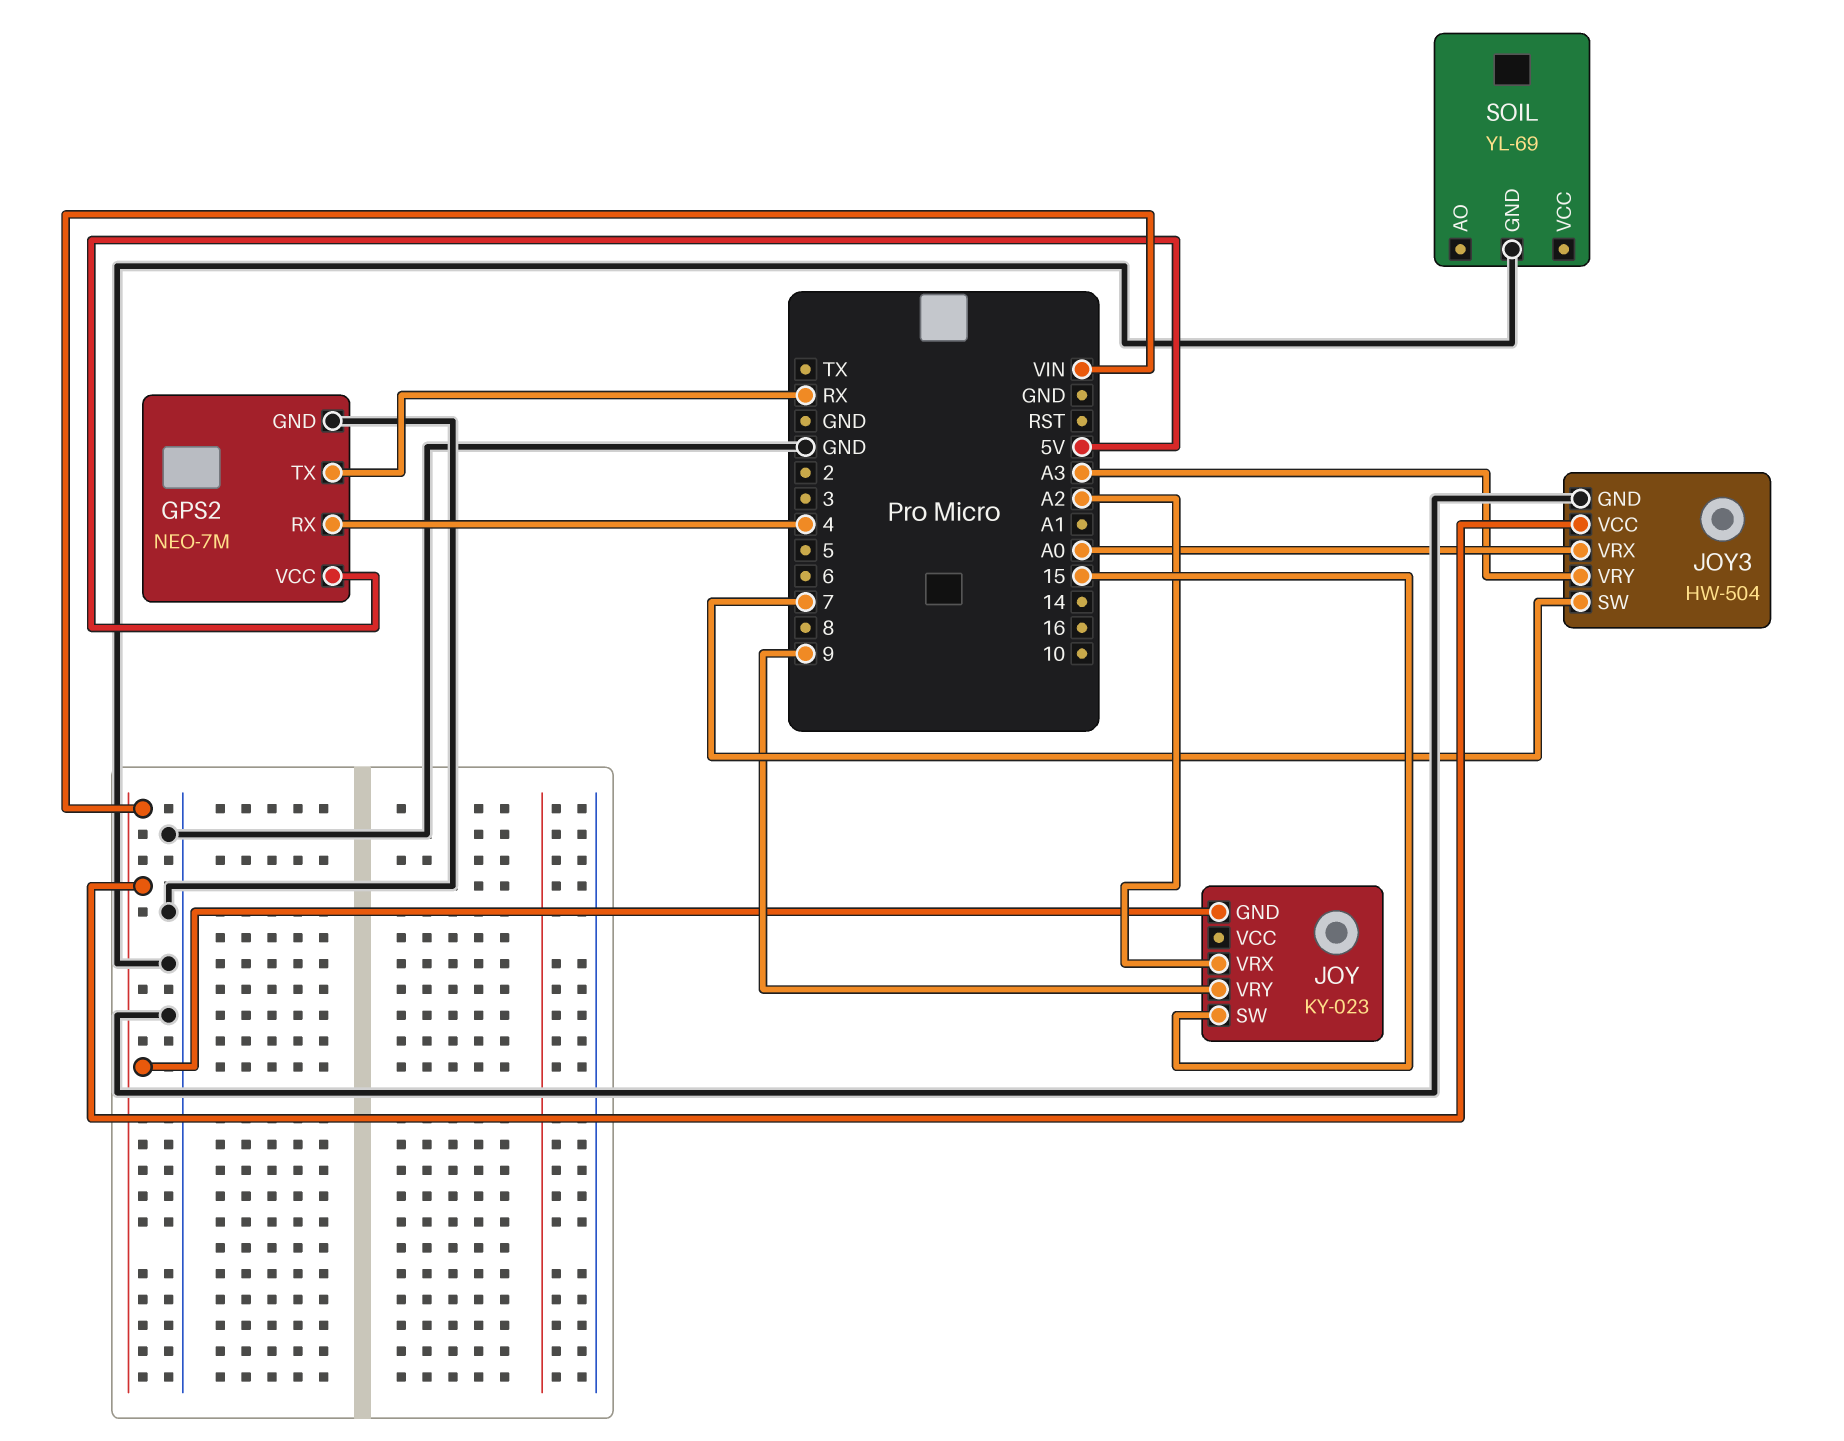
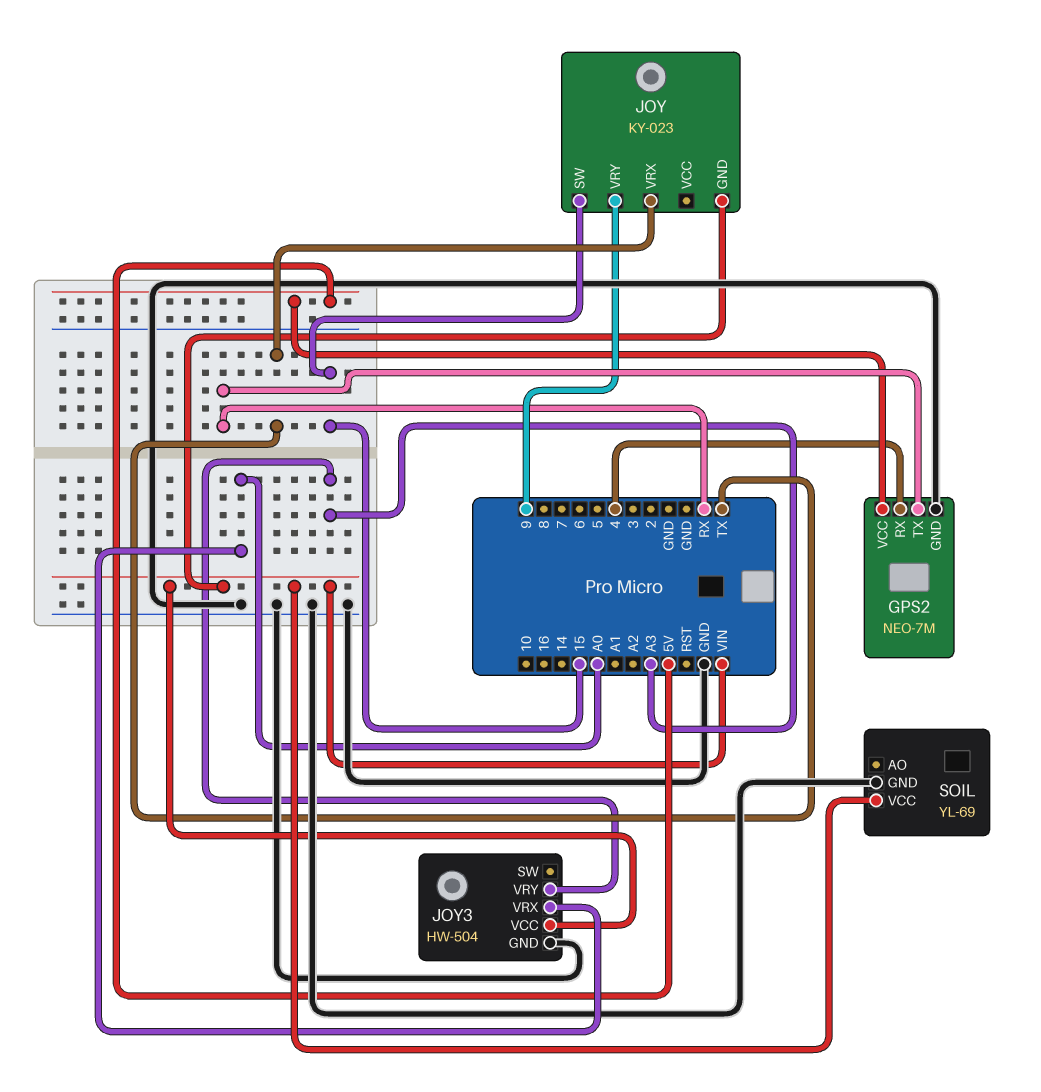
JOY pin VRX: A2 -> TX
JOY3 pin SW: 7 -> none
SOIL pin VCC: none -> VIN

